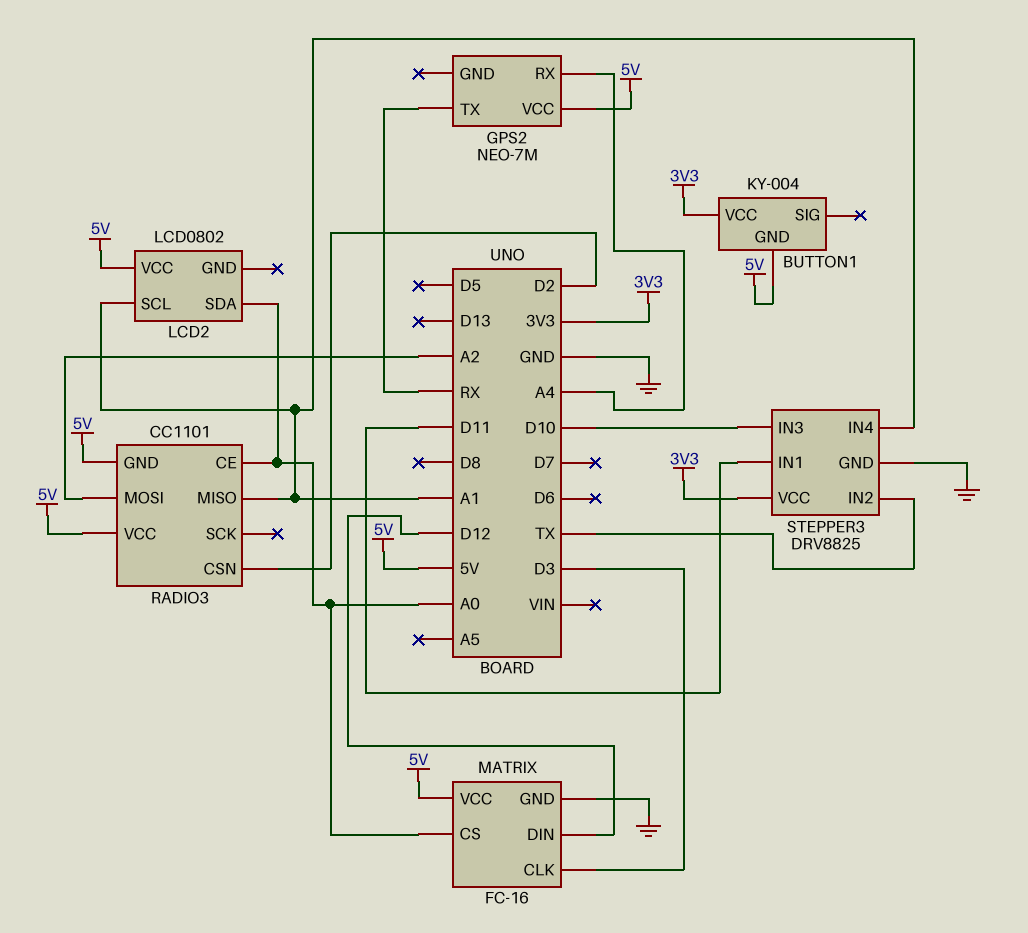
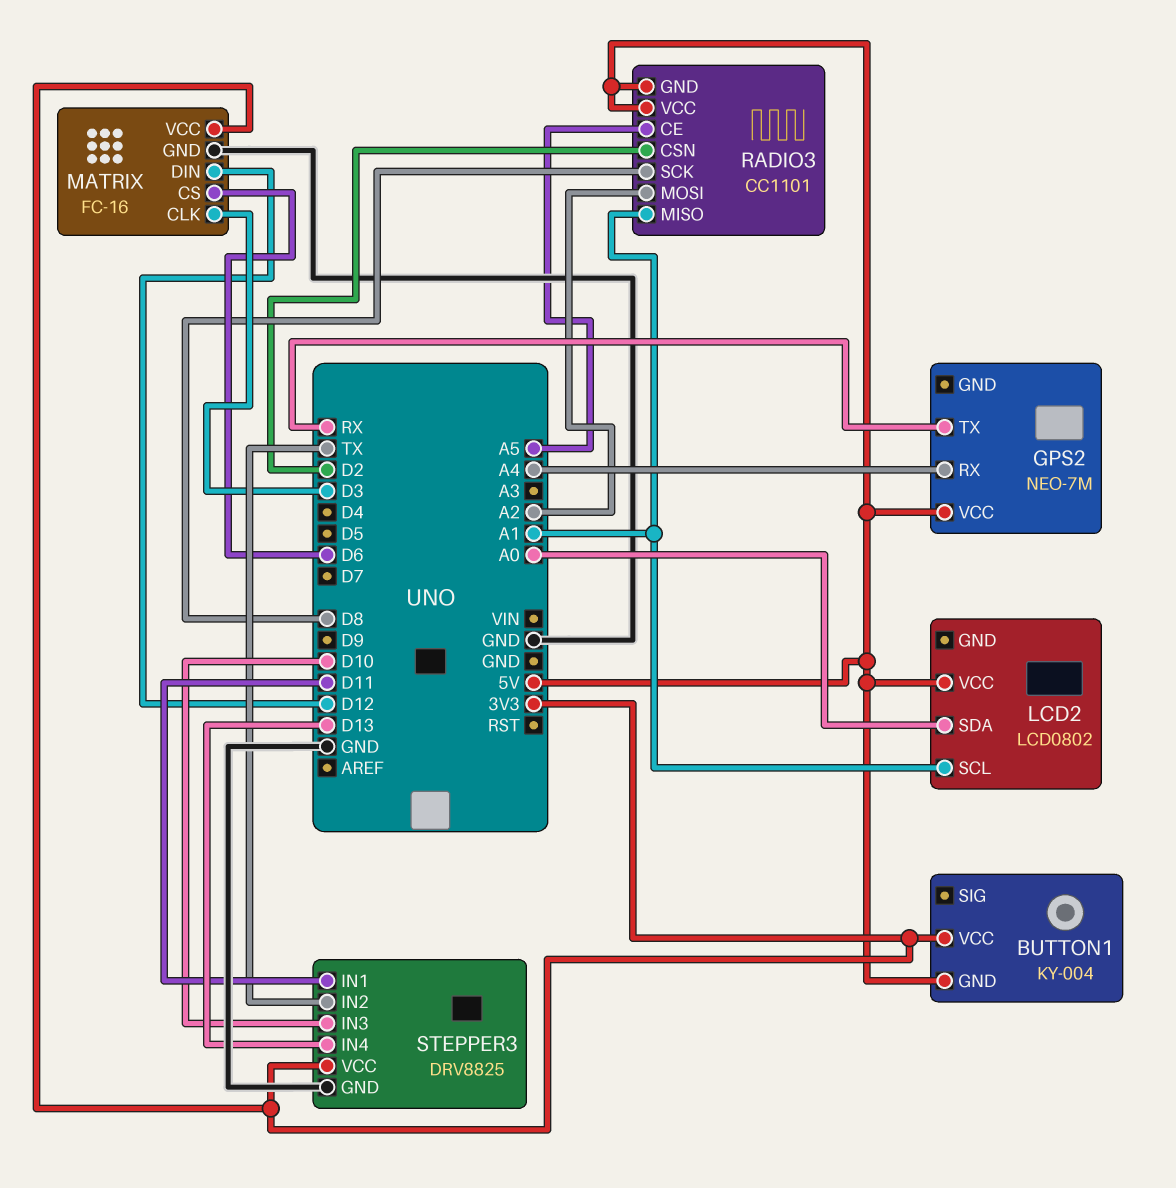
MATRIX pin CS: A0 -> D6
MATRIX pin VCC: 5V -> 3V3
RADIO3 pin CE: A0 -> A5
RADIO3 pin SCK: none -> D8
STEPPER3 pin IN4: A1 -> D13

